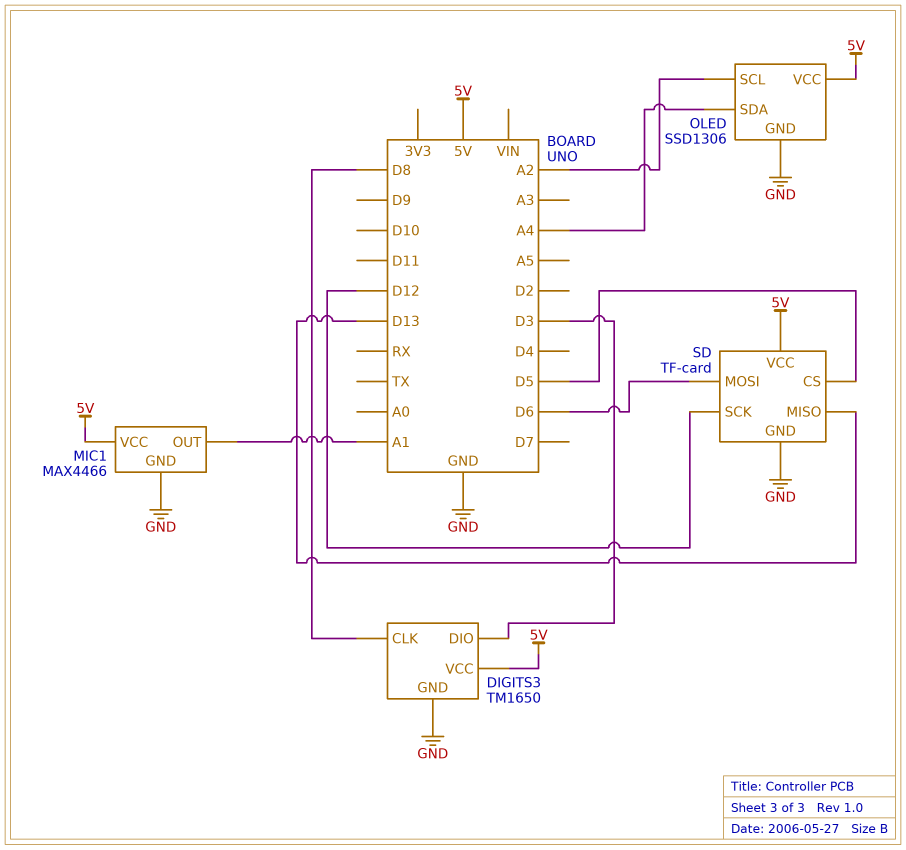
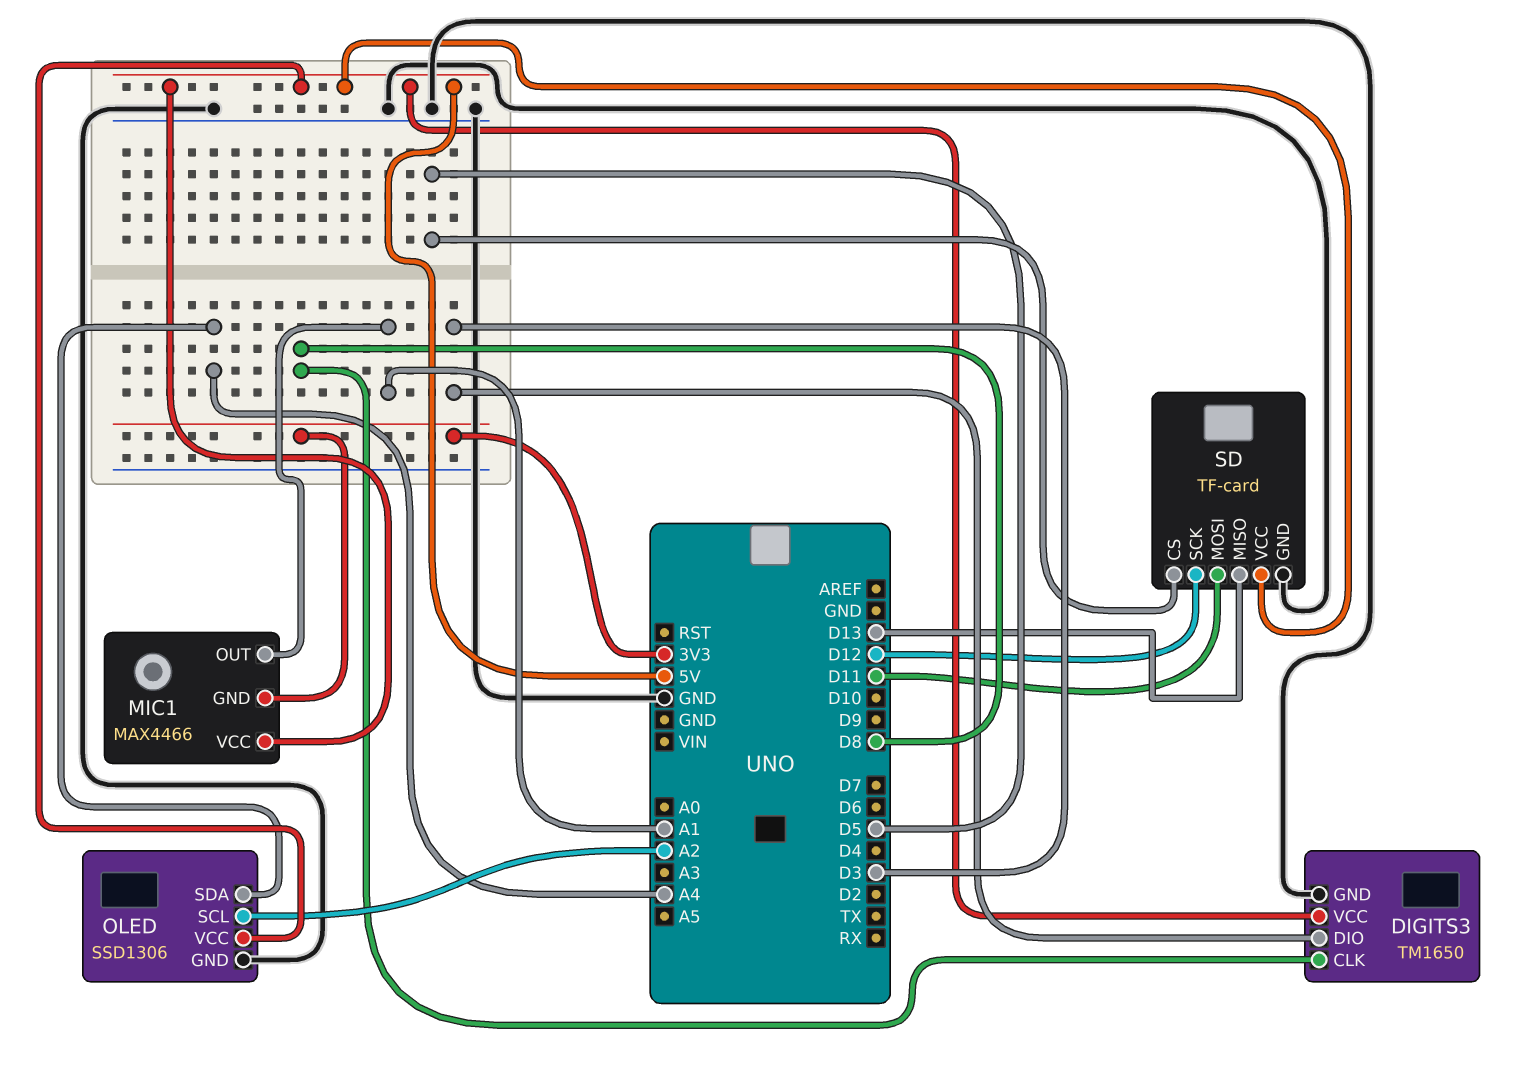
MIC1 pin GND: GND -> 3V3
SD pin MOSI: D6 -> D11

